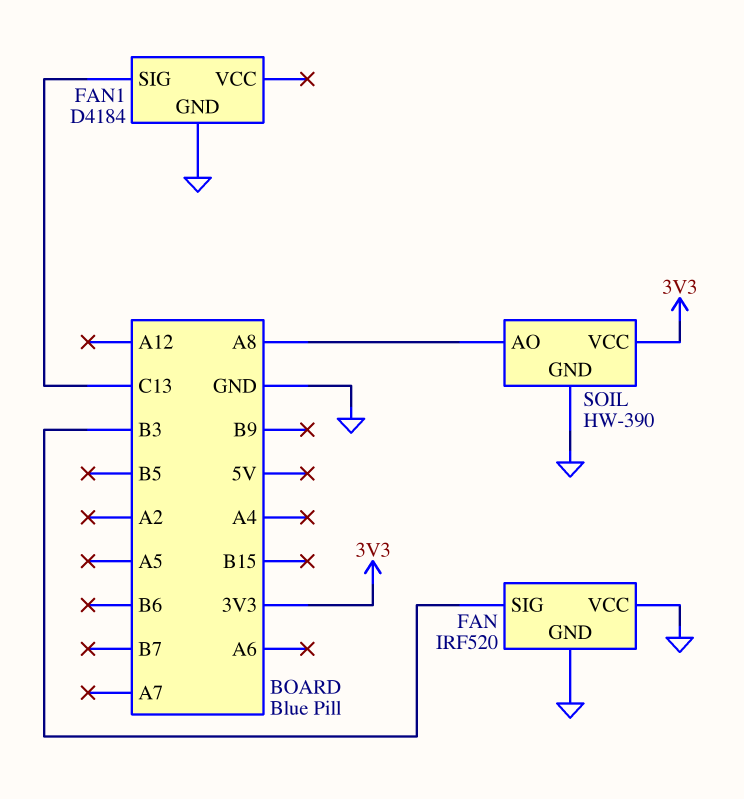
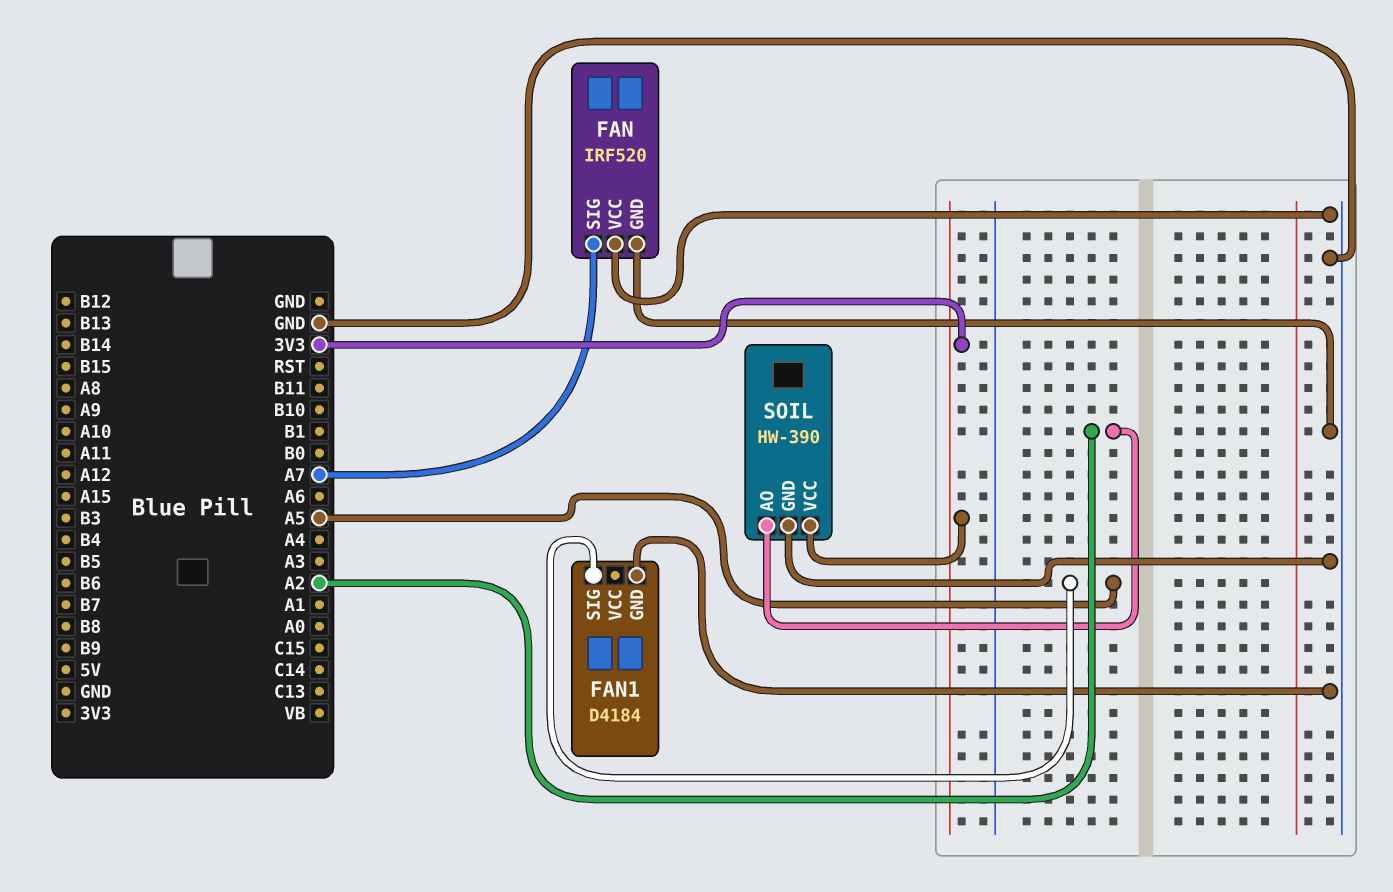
FAN pin SIG: B3 -> A7
FAN1 pin SIG: C13 -> A5
SOIL pin AO: A8 -> A2

